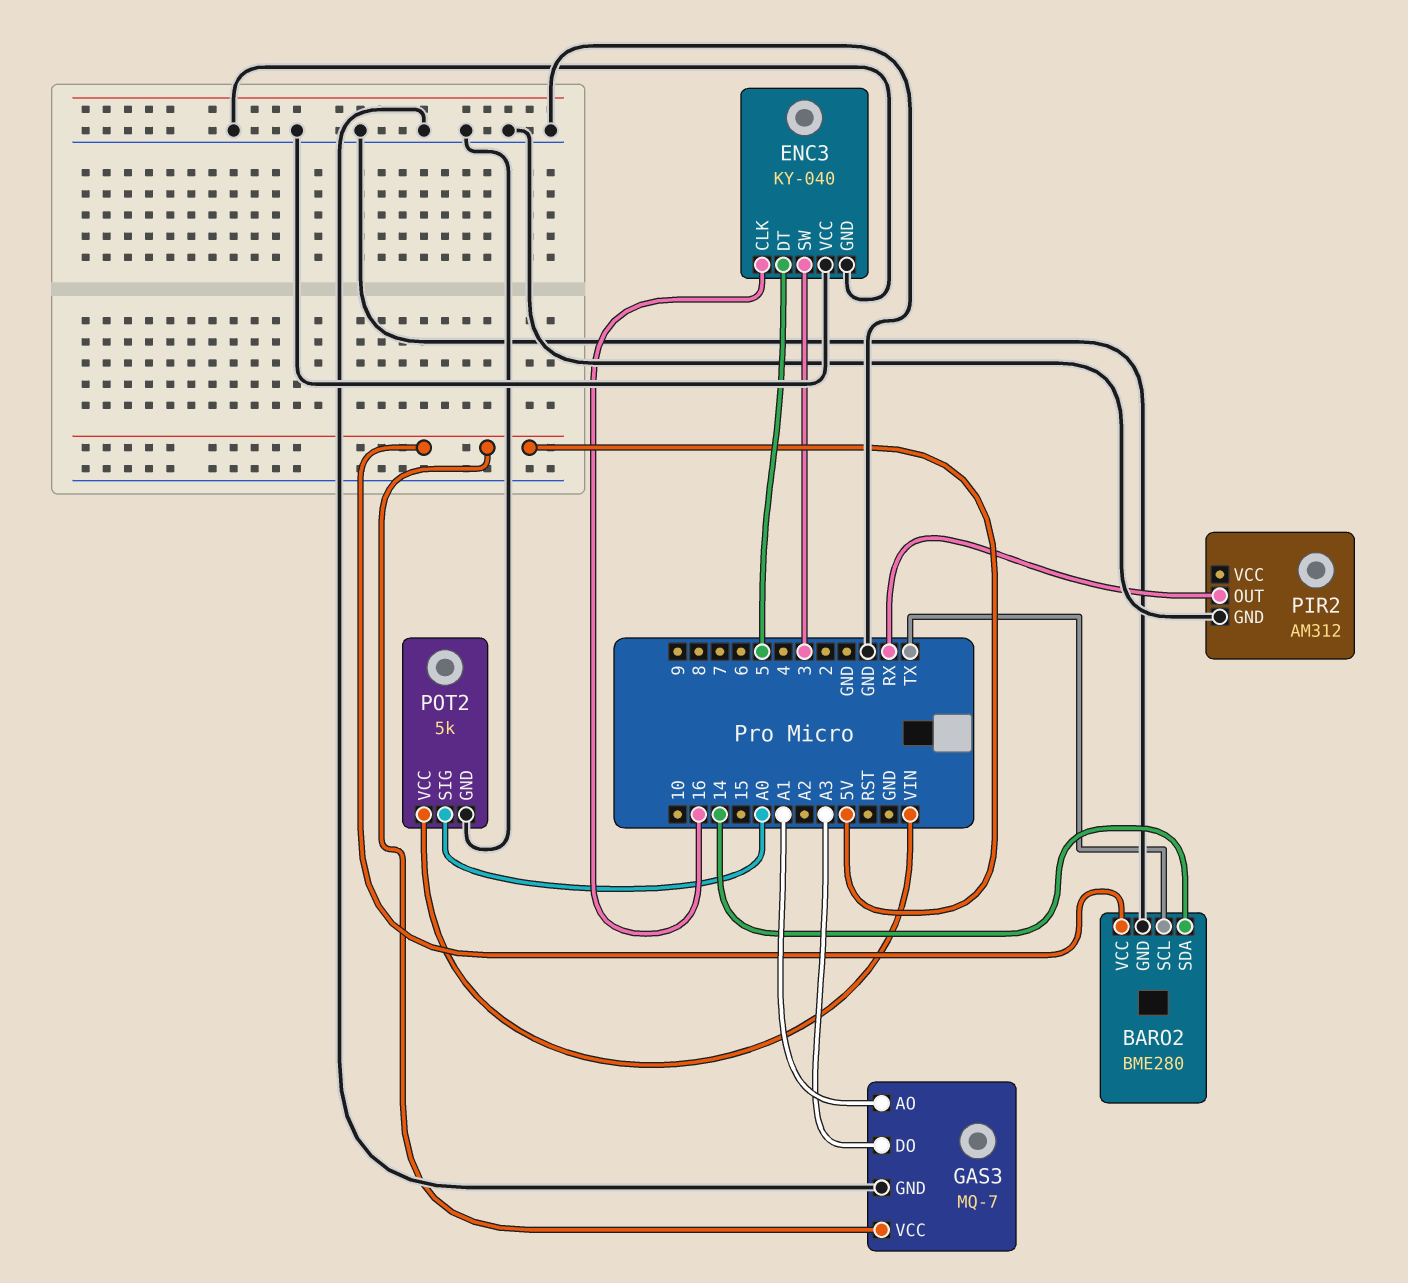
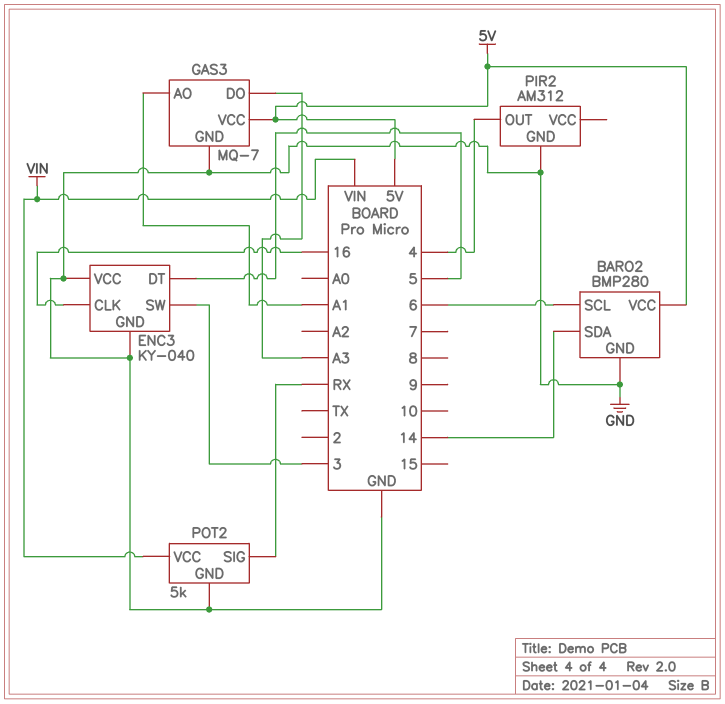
BARO2: BME280 -> BMP280
BARO2 pin SCL: TX -> 6
PIR2 pin OUT: RX -> 4
POT2 pin SIG: A0 -> RX

